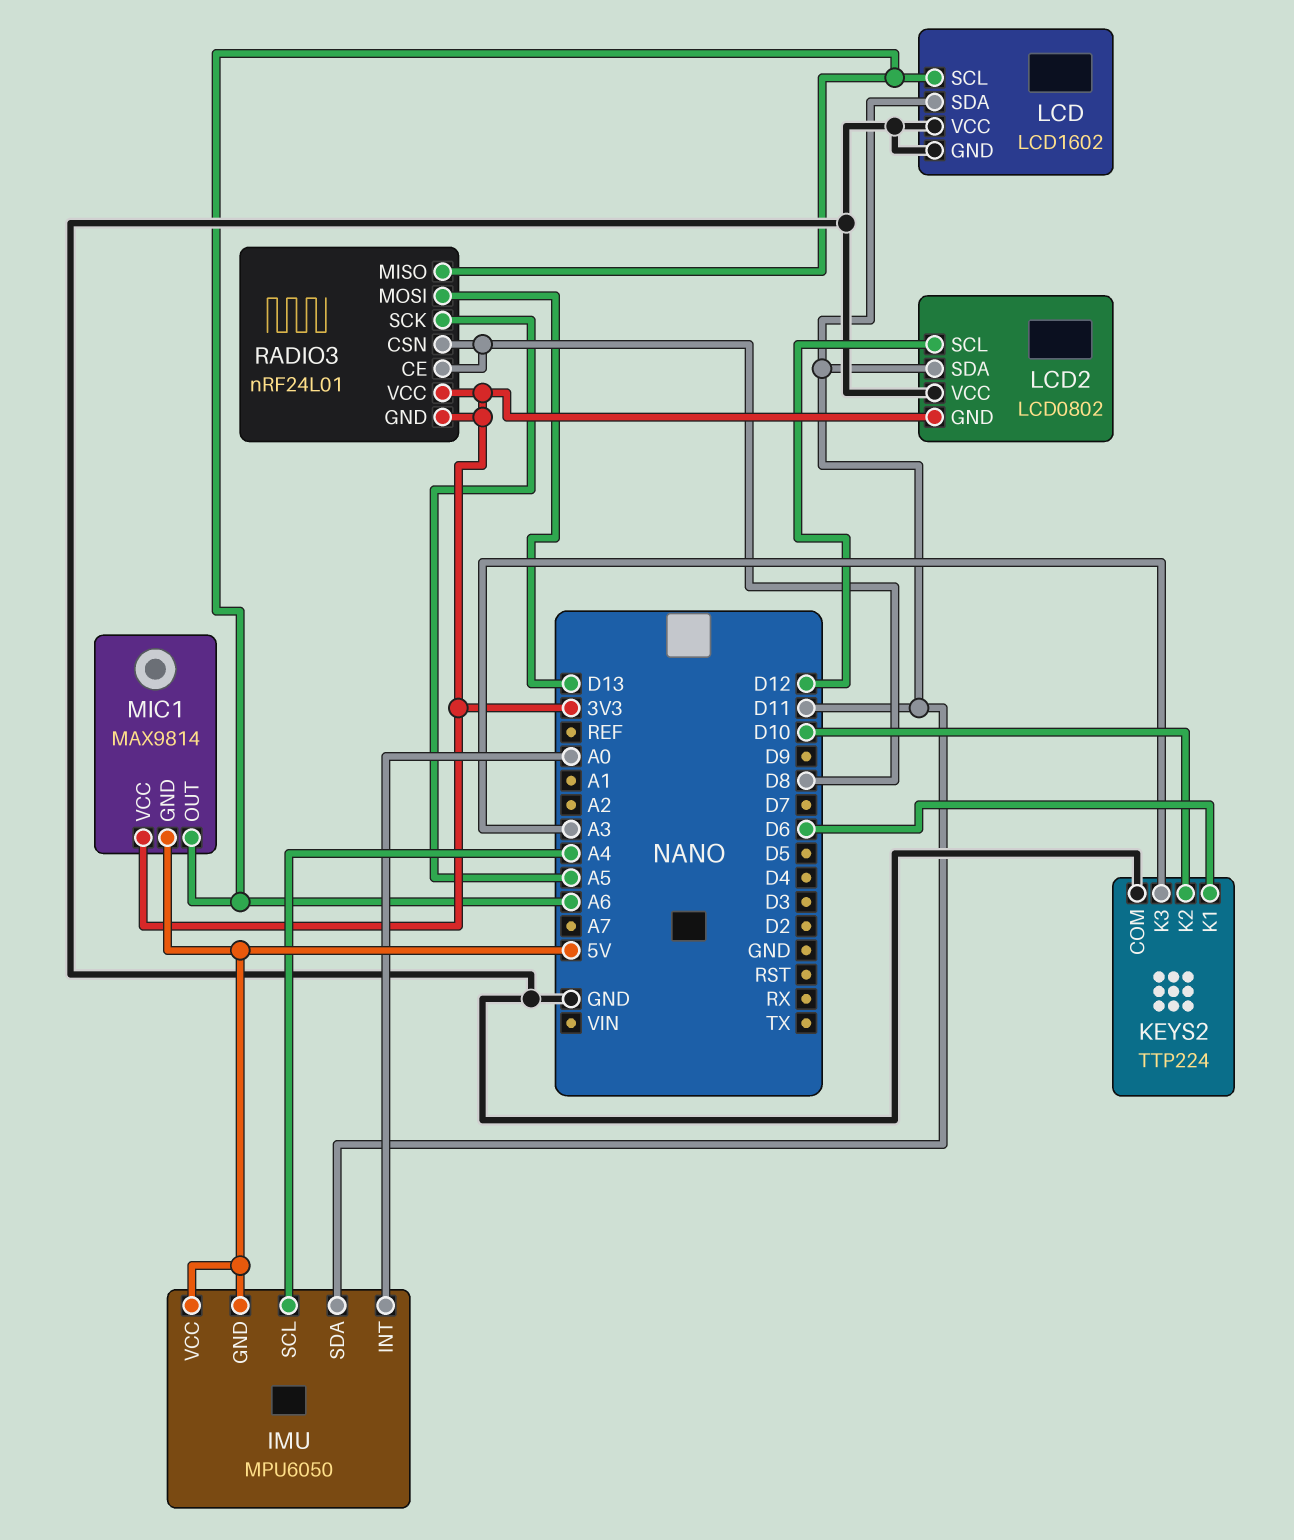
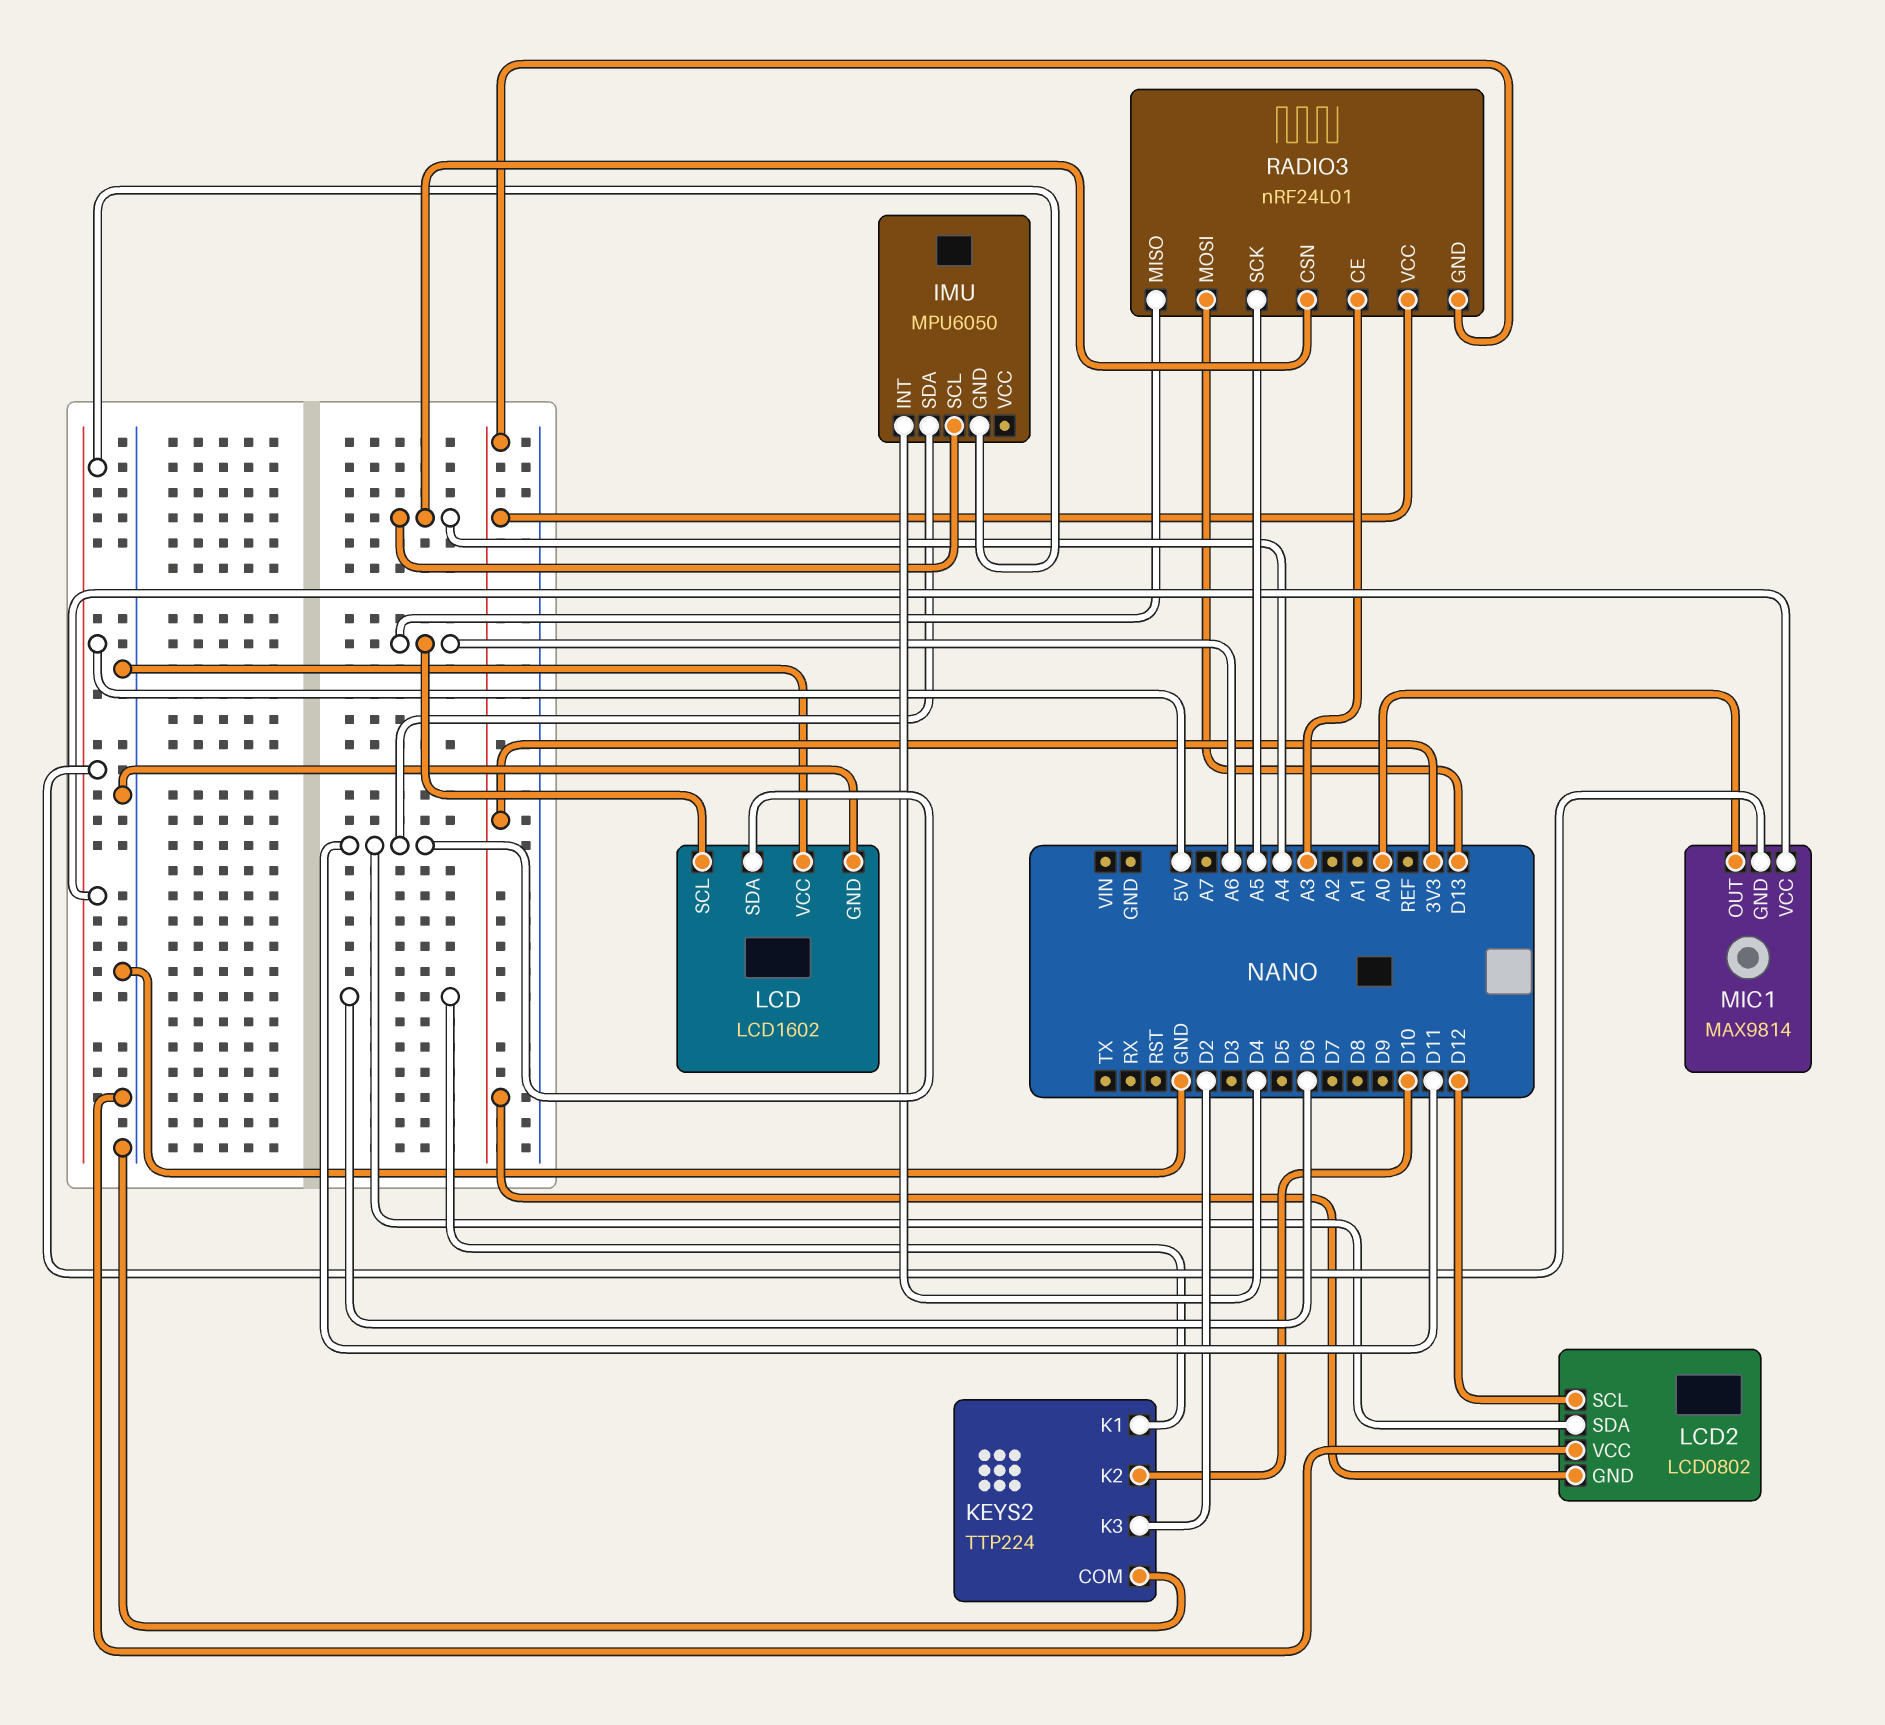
IMU pin INT: A0 -> D4
IMU pin VCC: 5V -> none
KEYS2 pin K3: A3 -> D2
MIC1 pin OUT: A6 -> A0
MIC1 pin VCC: 3V3 -> 5V
RADIO3 pin CE: D8 -> A3
RADIO3 pin CSN: D8 -> A4

